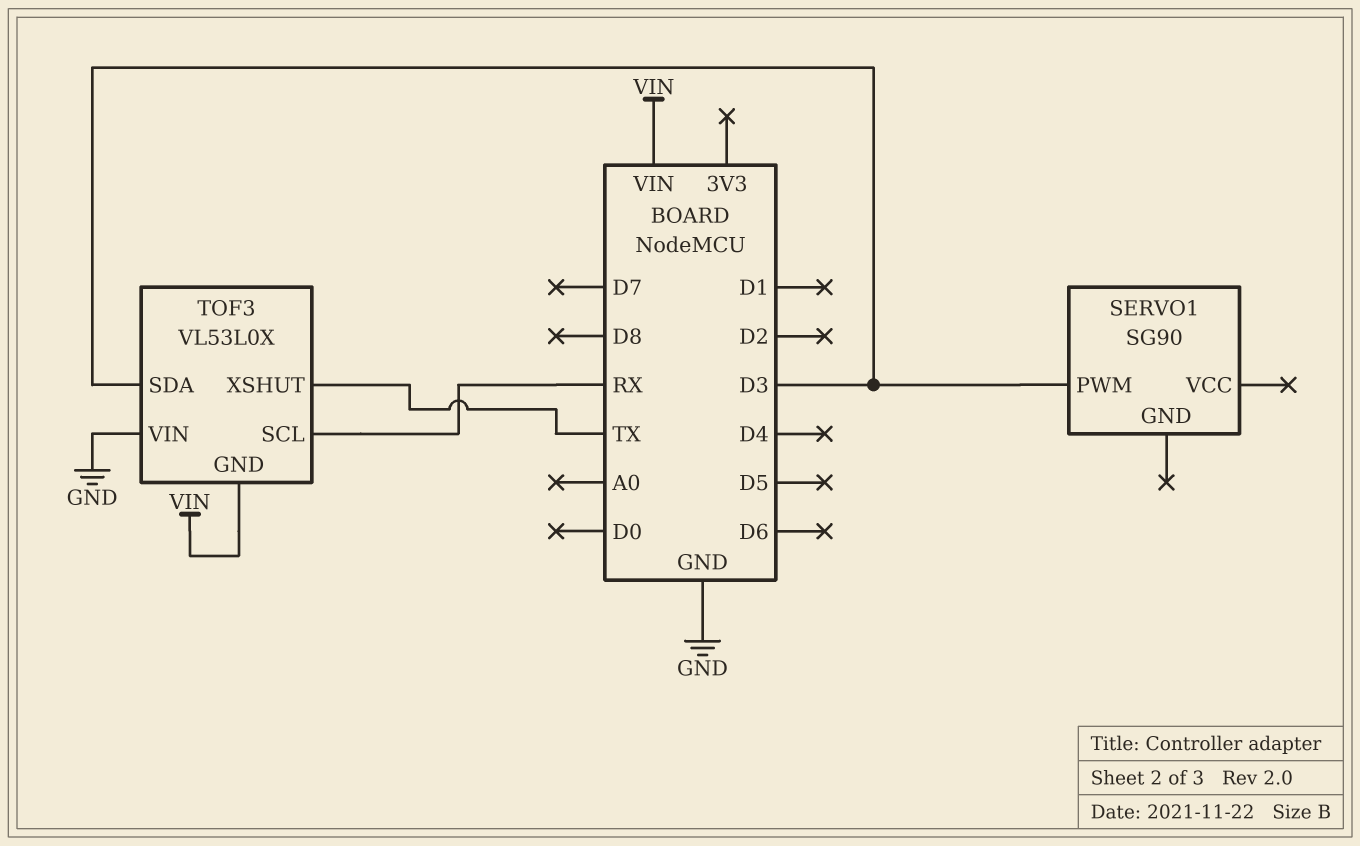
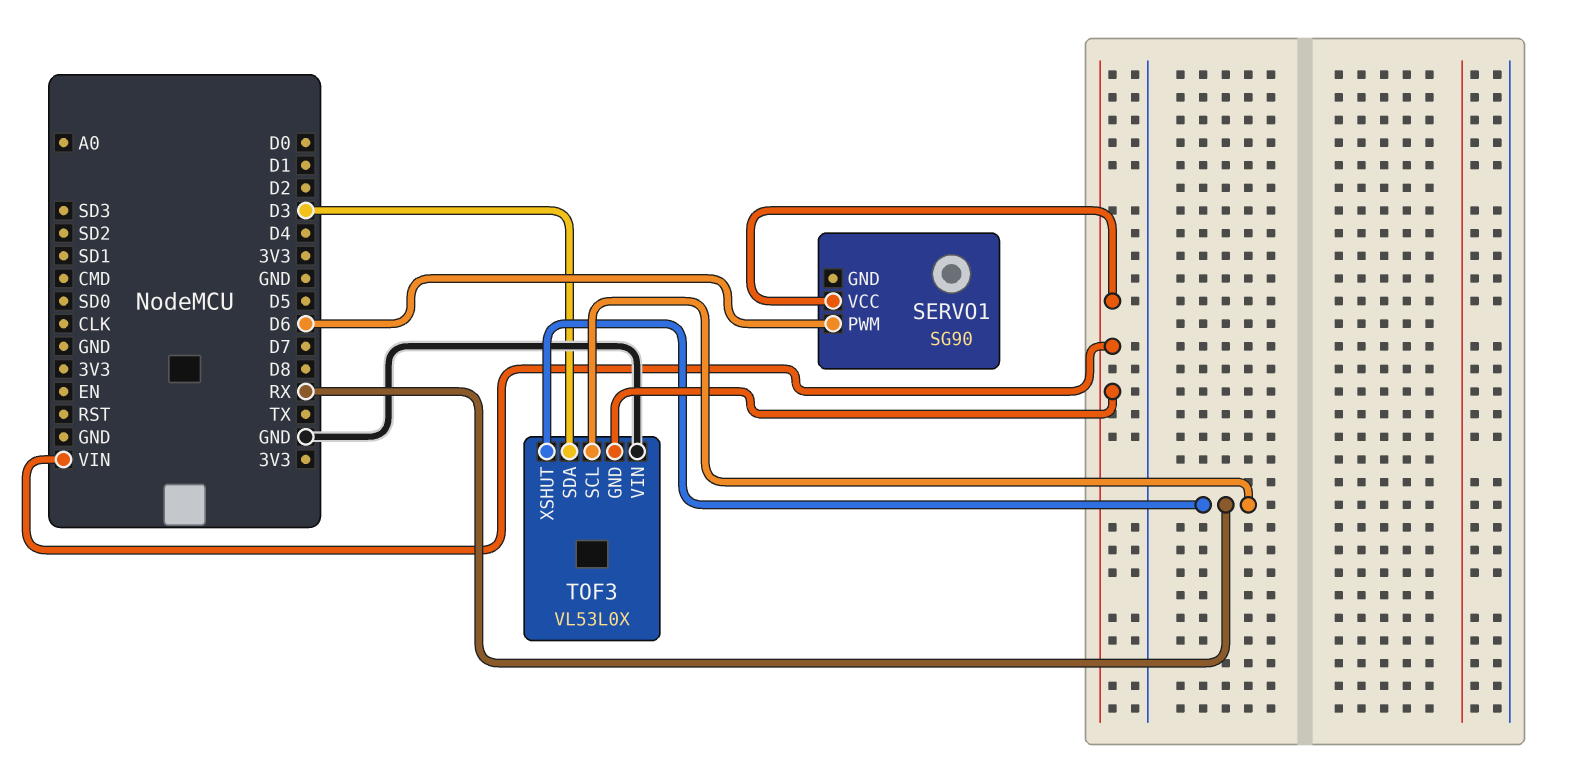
SERVO1 pin PWM: D3 -> D6
SERVO1 pin VCC: none -> VIN
TOF3 pin XSHUT: TX -> RX

